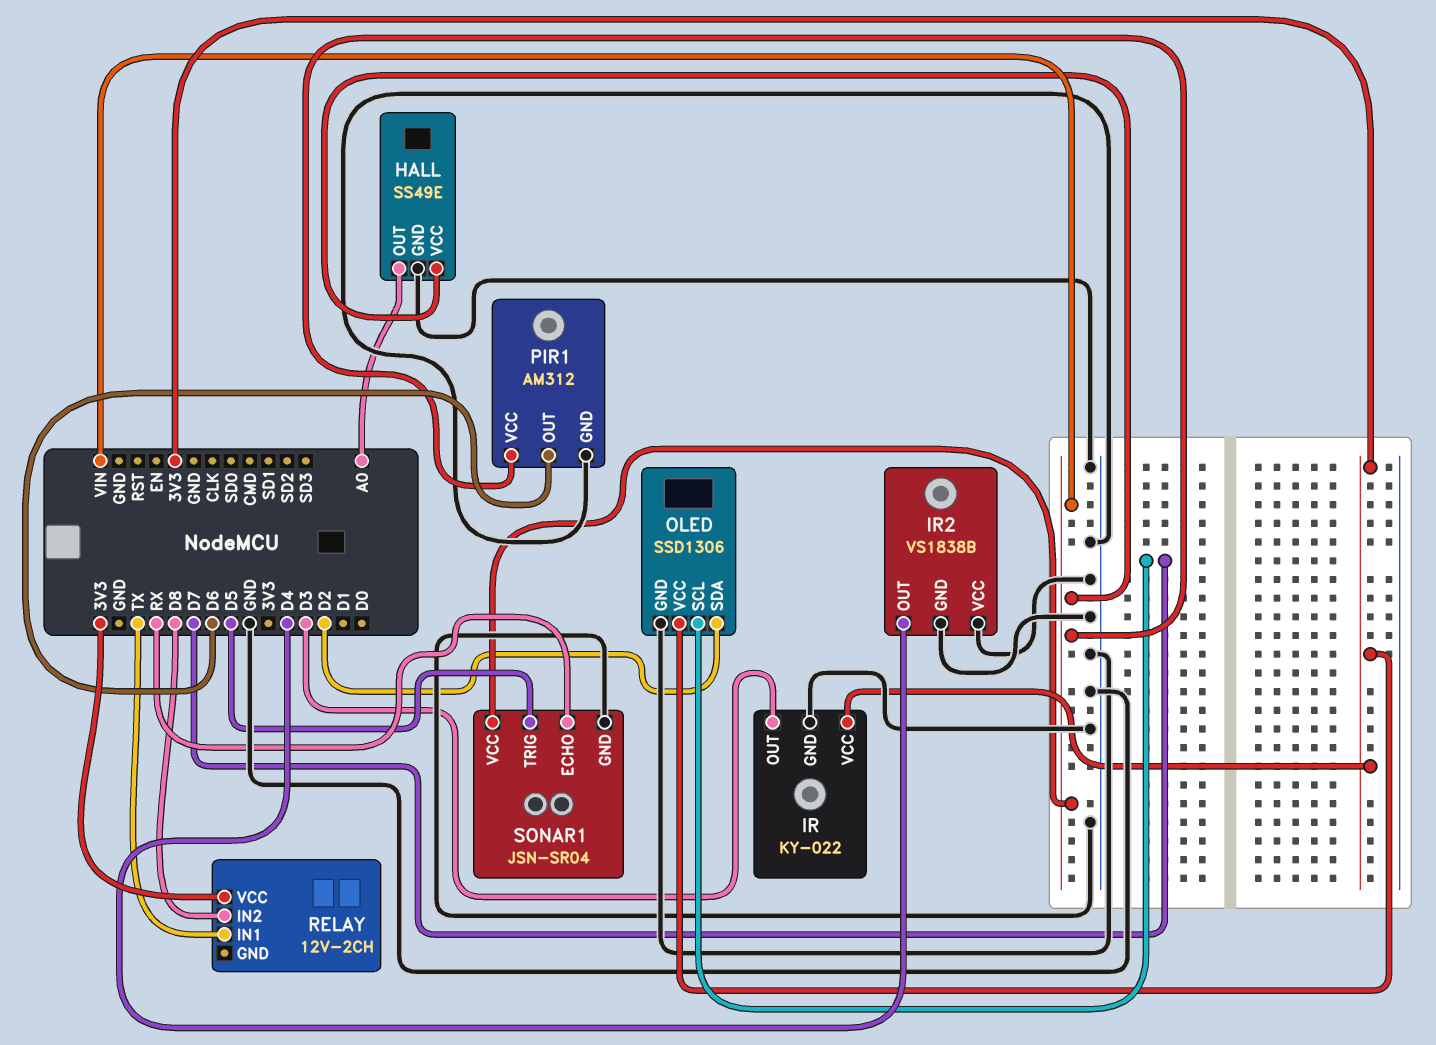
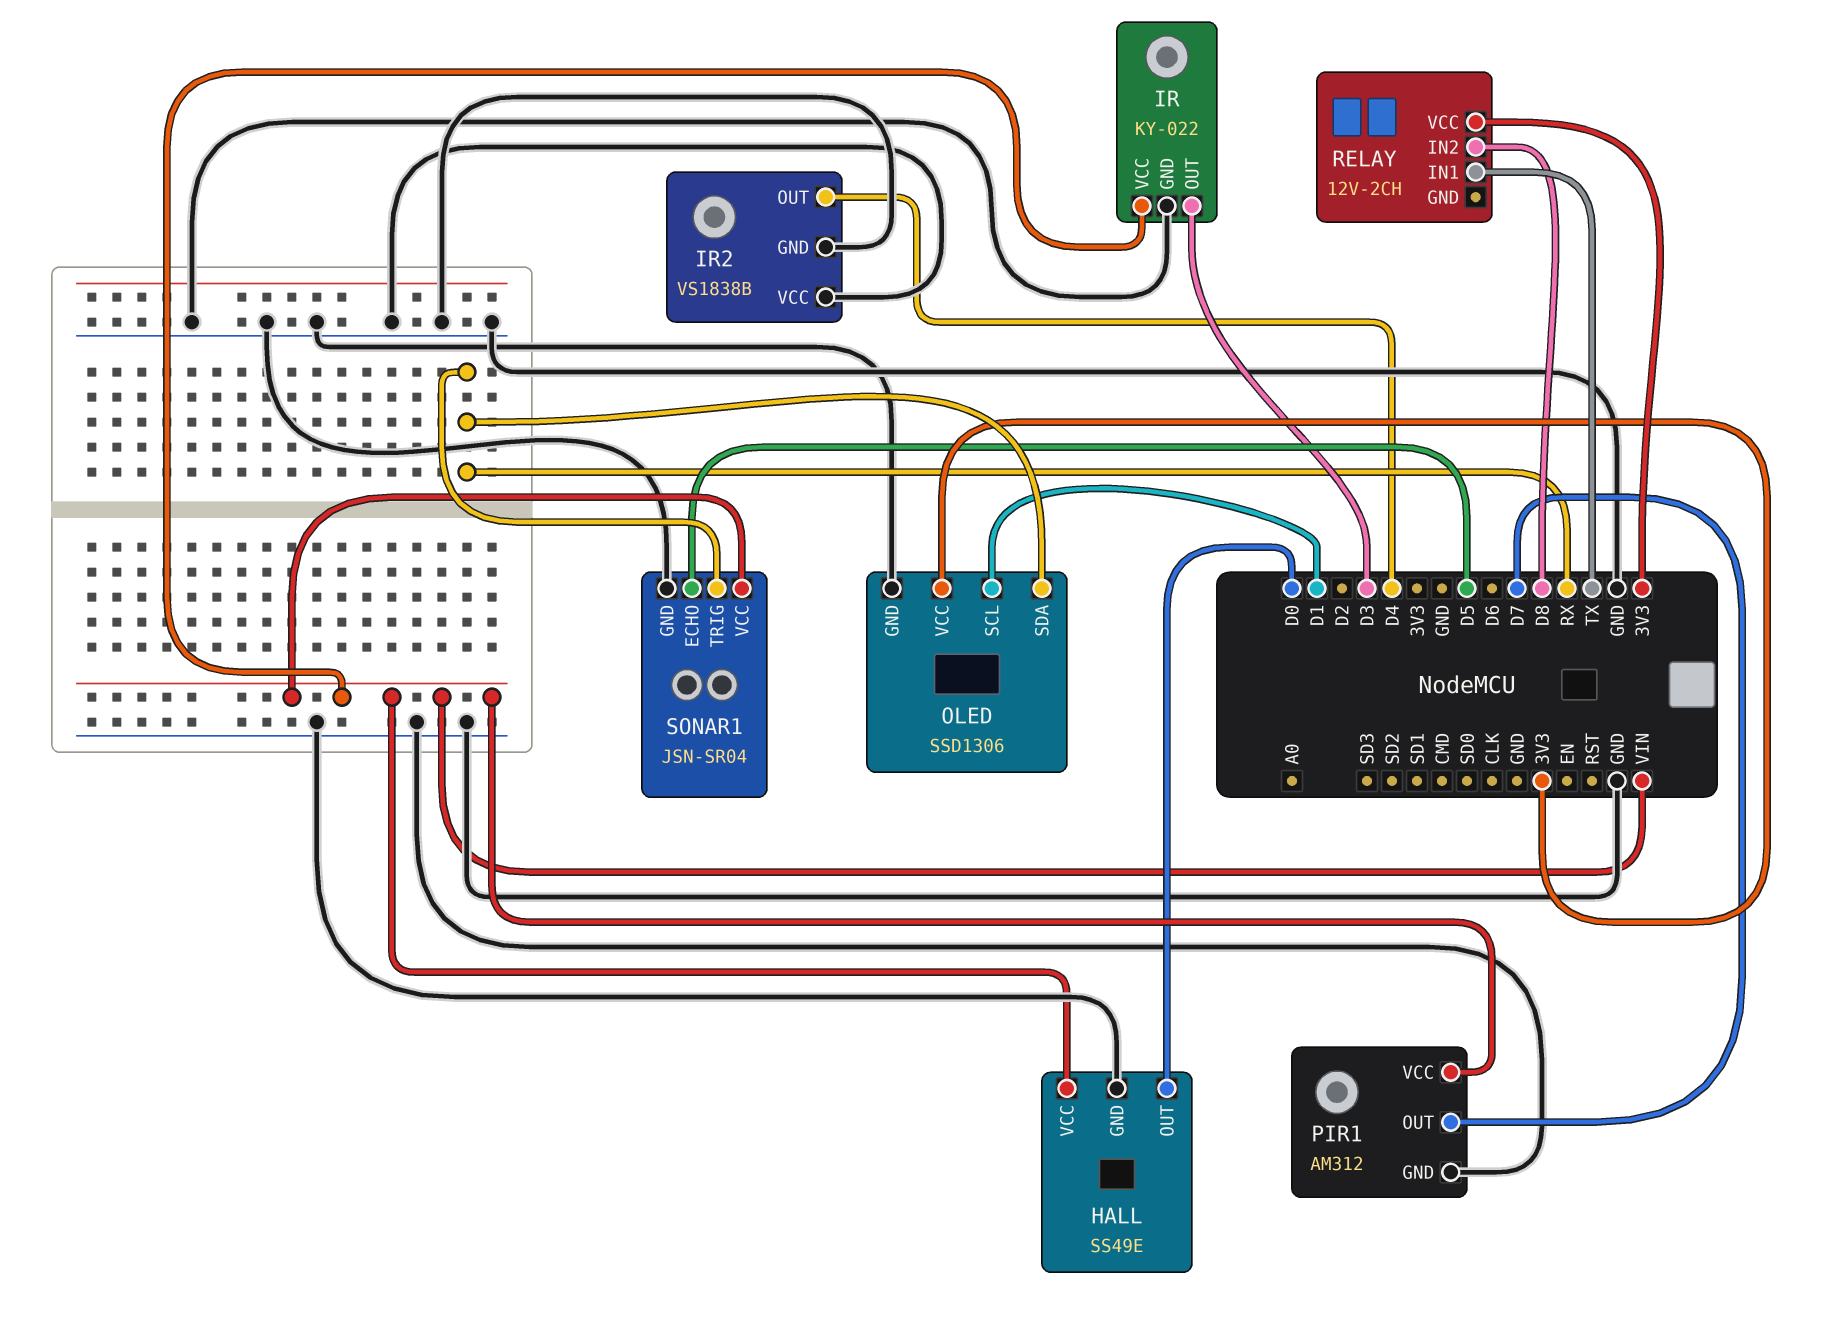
HALL pin OUT: A0 -> D0
IR pin VCC: 3V3 -> VIN
OLED pin SCL: D7 -> D1
OLED pin SDA: D2 -> RX
PIR1 pin OUT: D6 -> D7
SONAR1 pin ECHO: RX -> D5
SONAR1 pin TRIG: D5 -> RX

